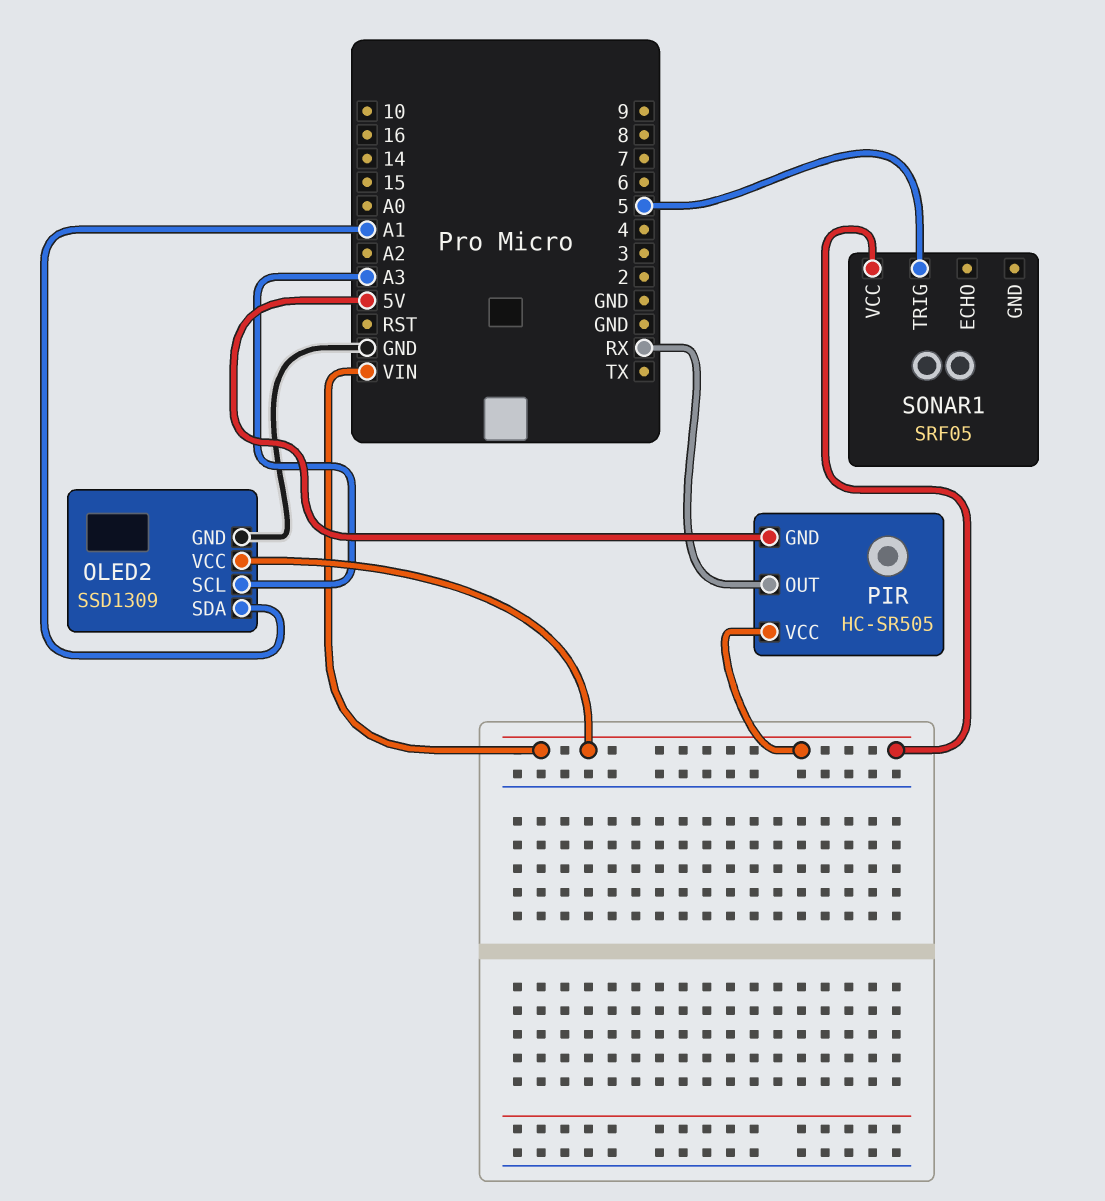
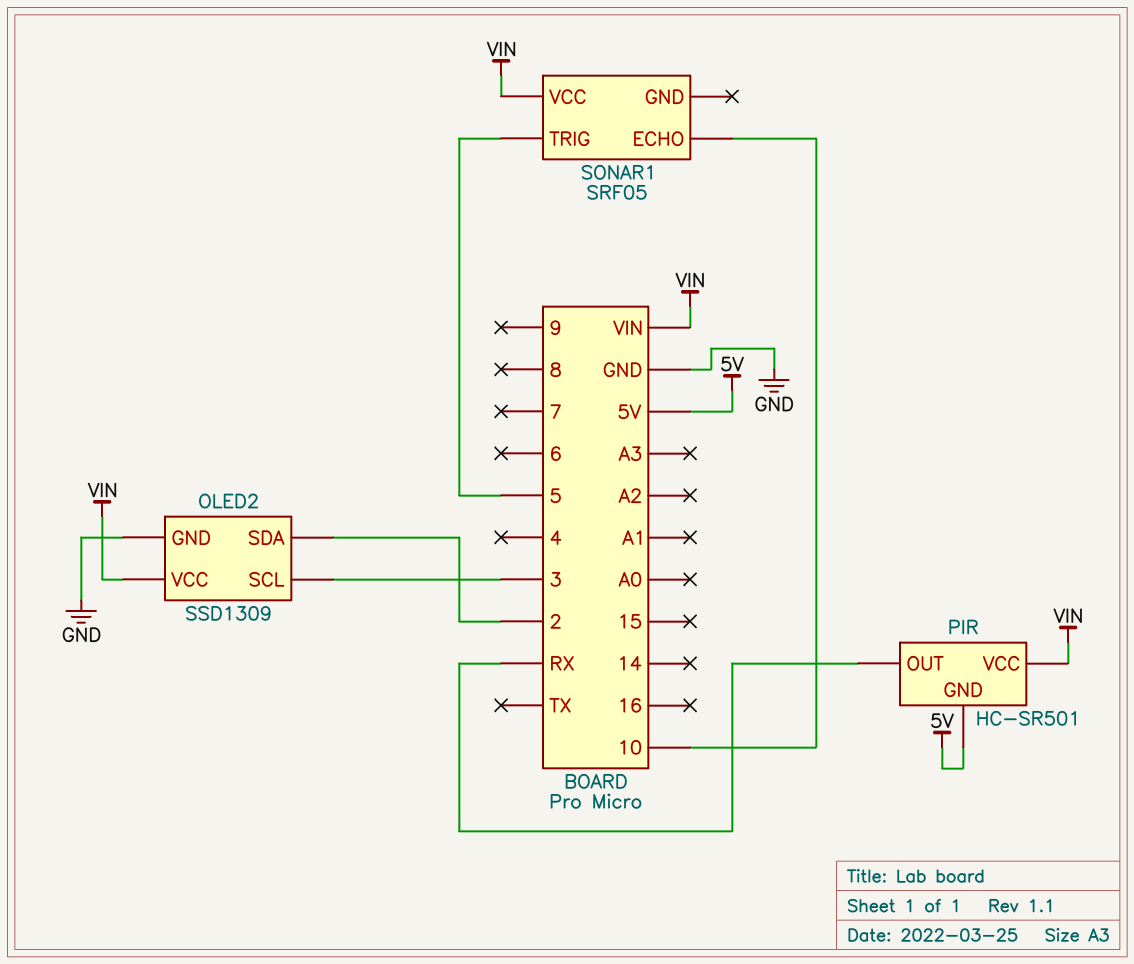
OLED2 pin SCL: A3 -> 3
OLED2 pin SDA: A1 -> 2
PIR: HC-SR505 -> HC-SR501
SONAR1 pin ECHO: none -> 10

